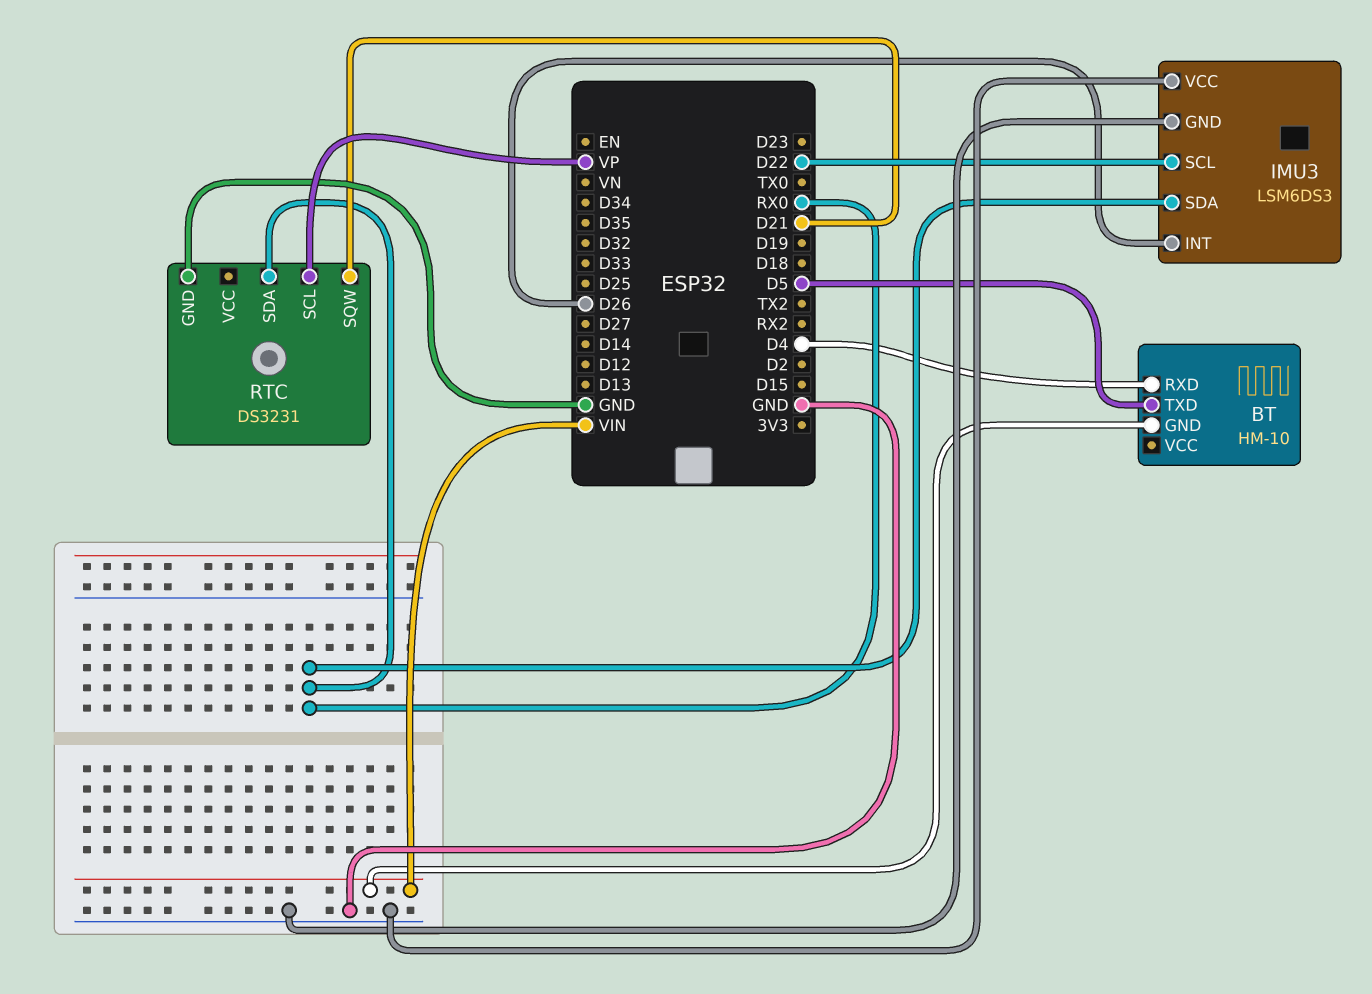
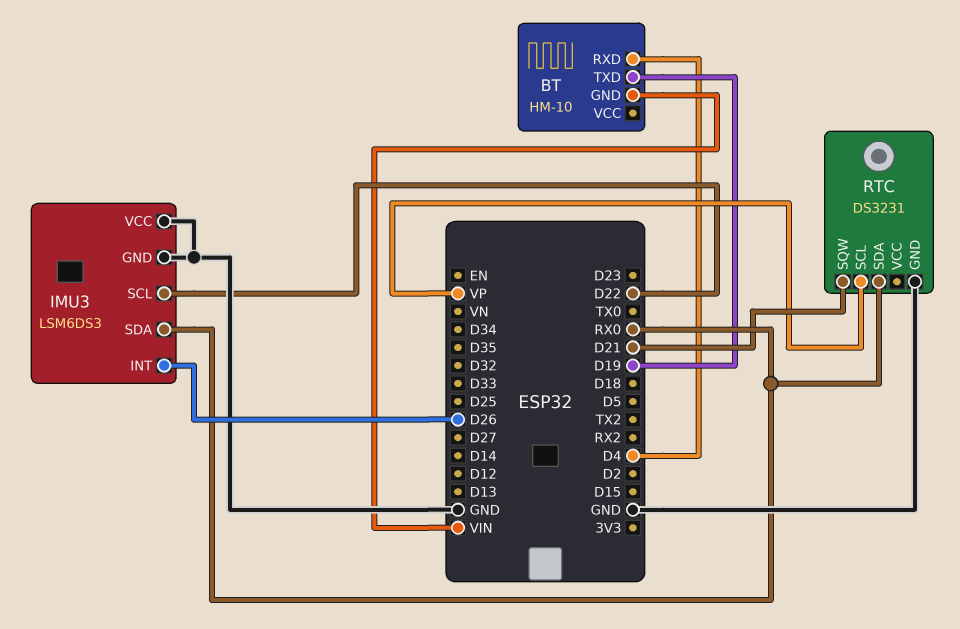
BT pin TXD: D5 -> D19

